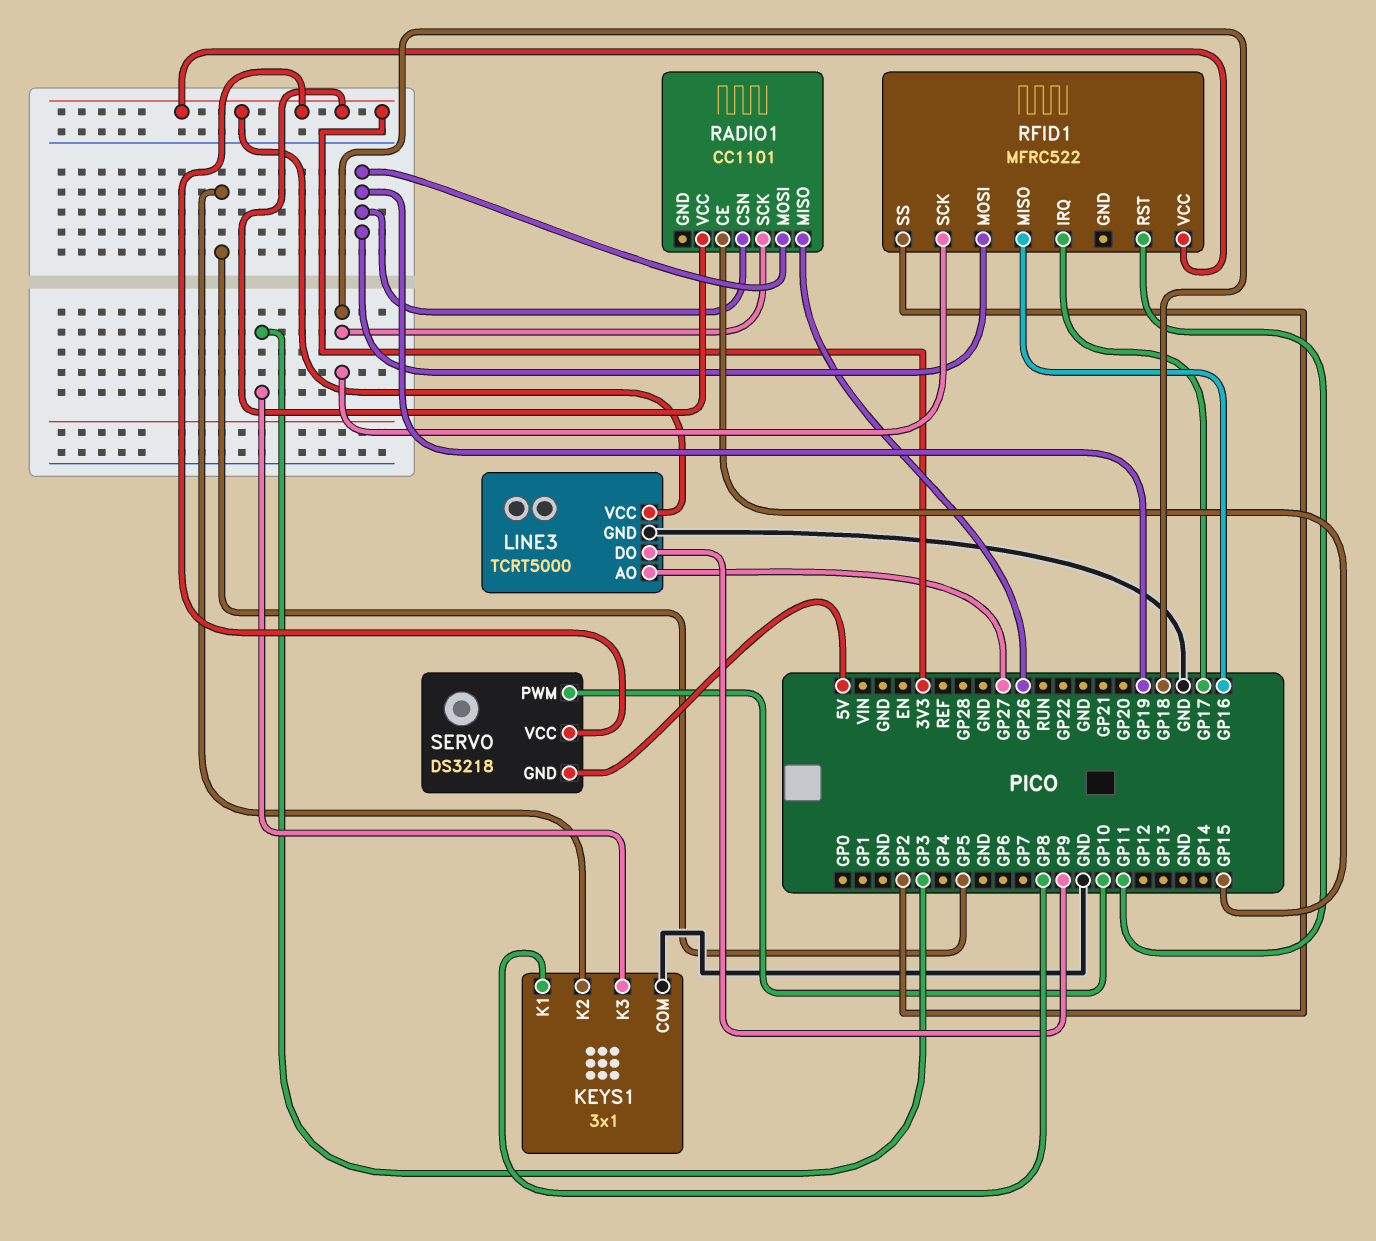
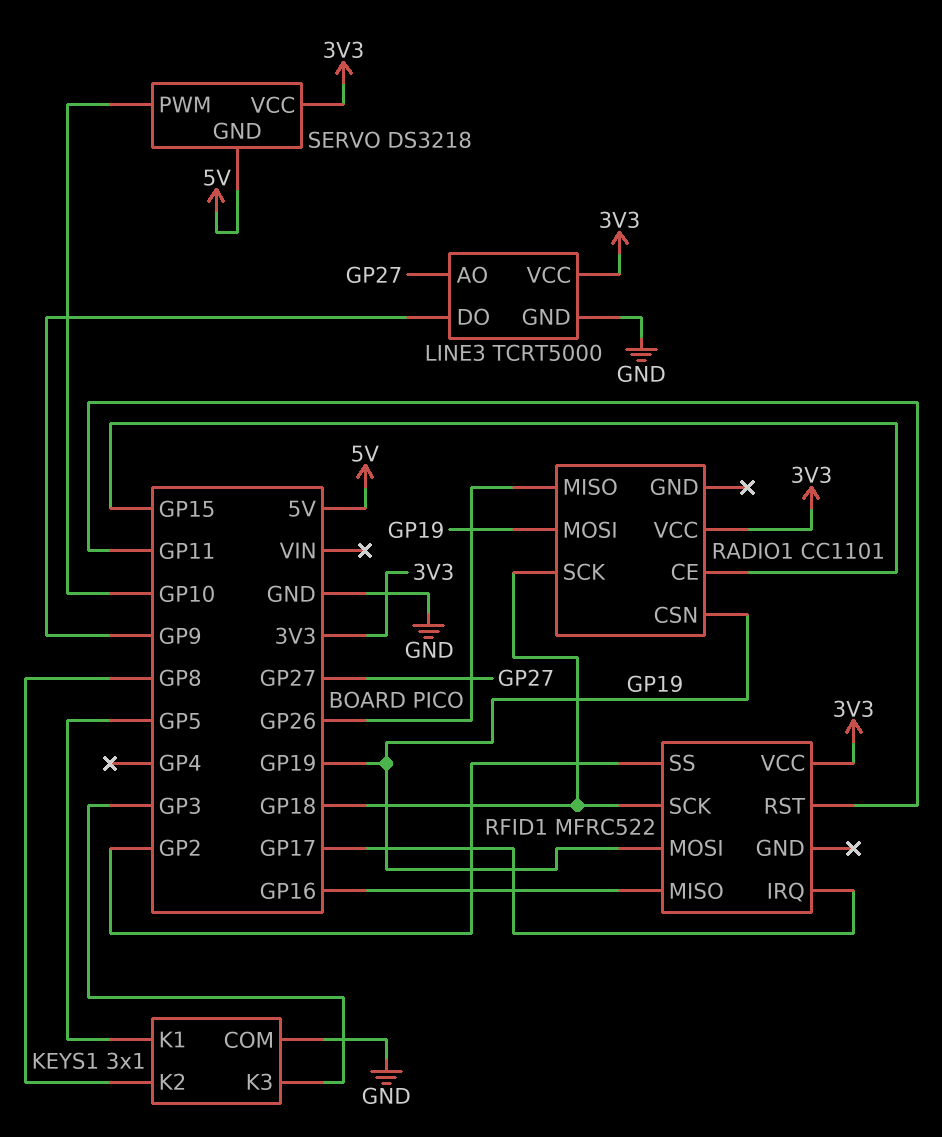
KEYS1 pin K1: GP8 -> GP5
KEYS1 pin K2: GP5 -> GP8

